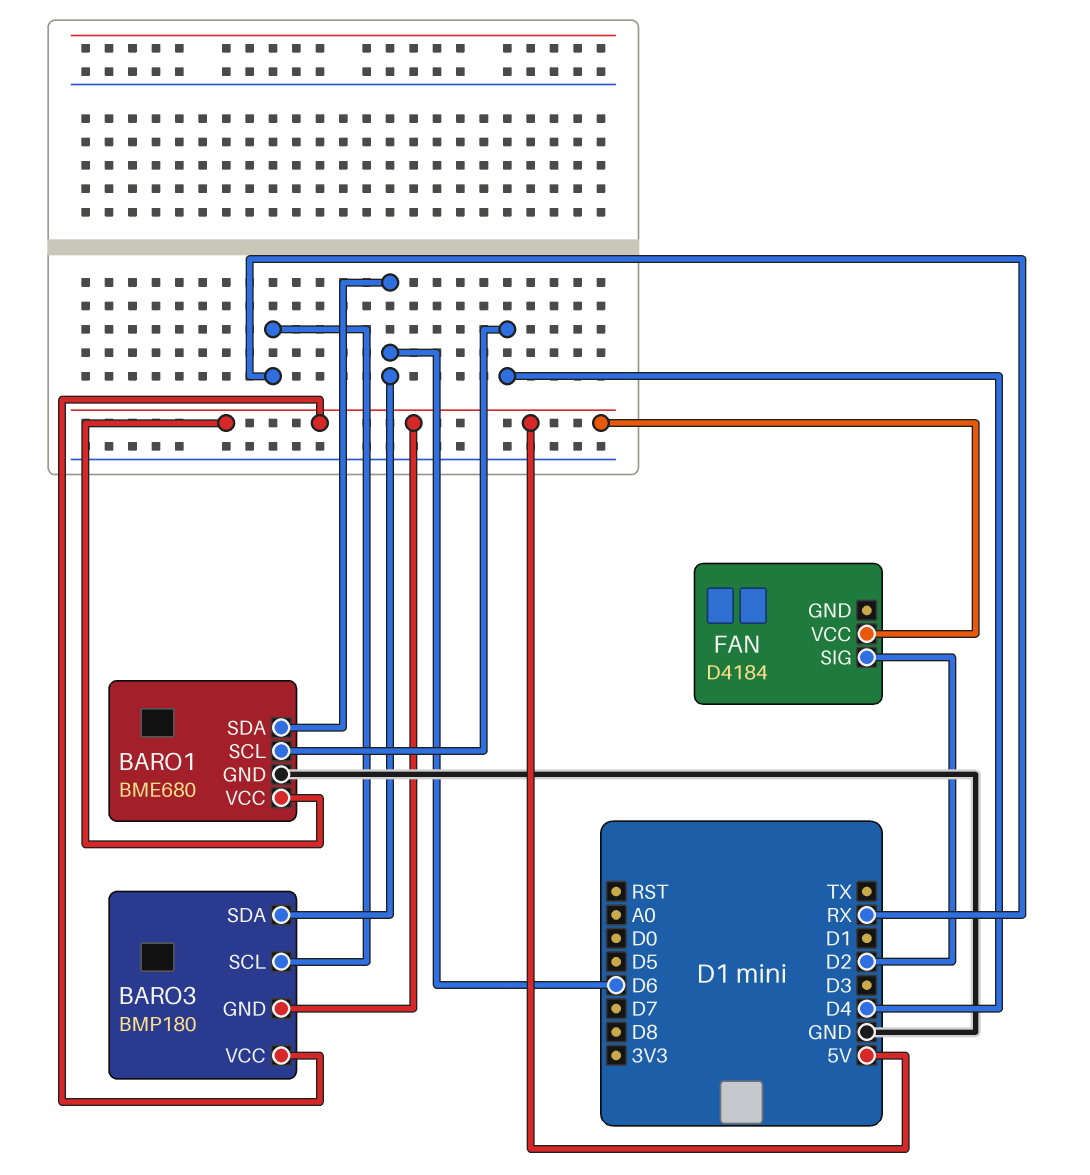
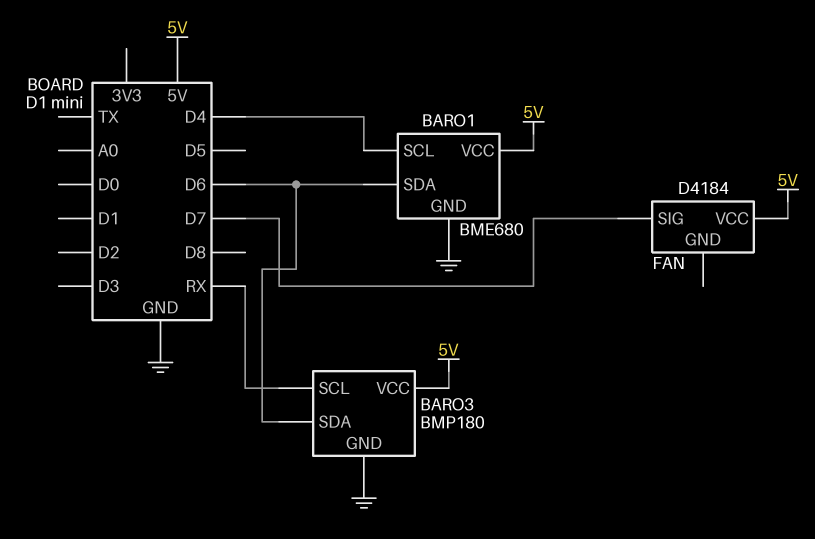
BARO3 pin GND: 5V -> GND
FAN pin SIG: D2 -> D7

